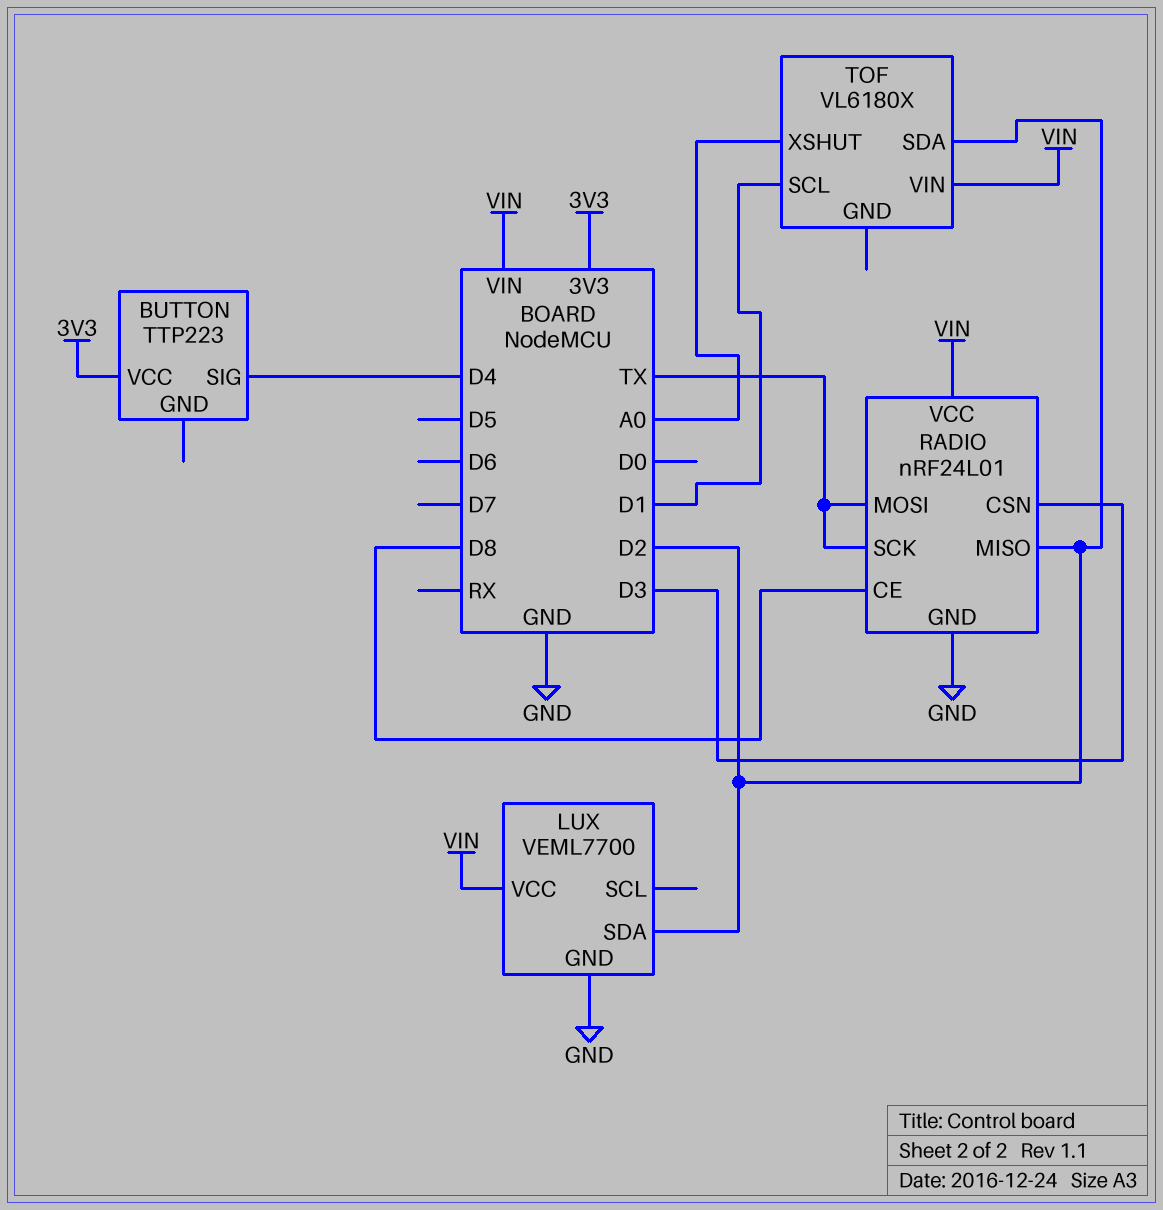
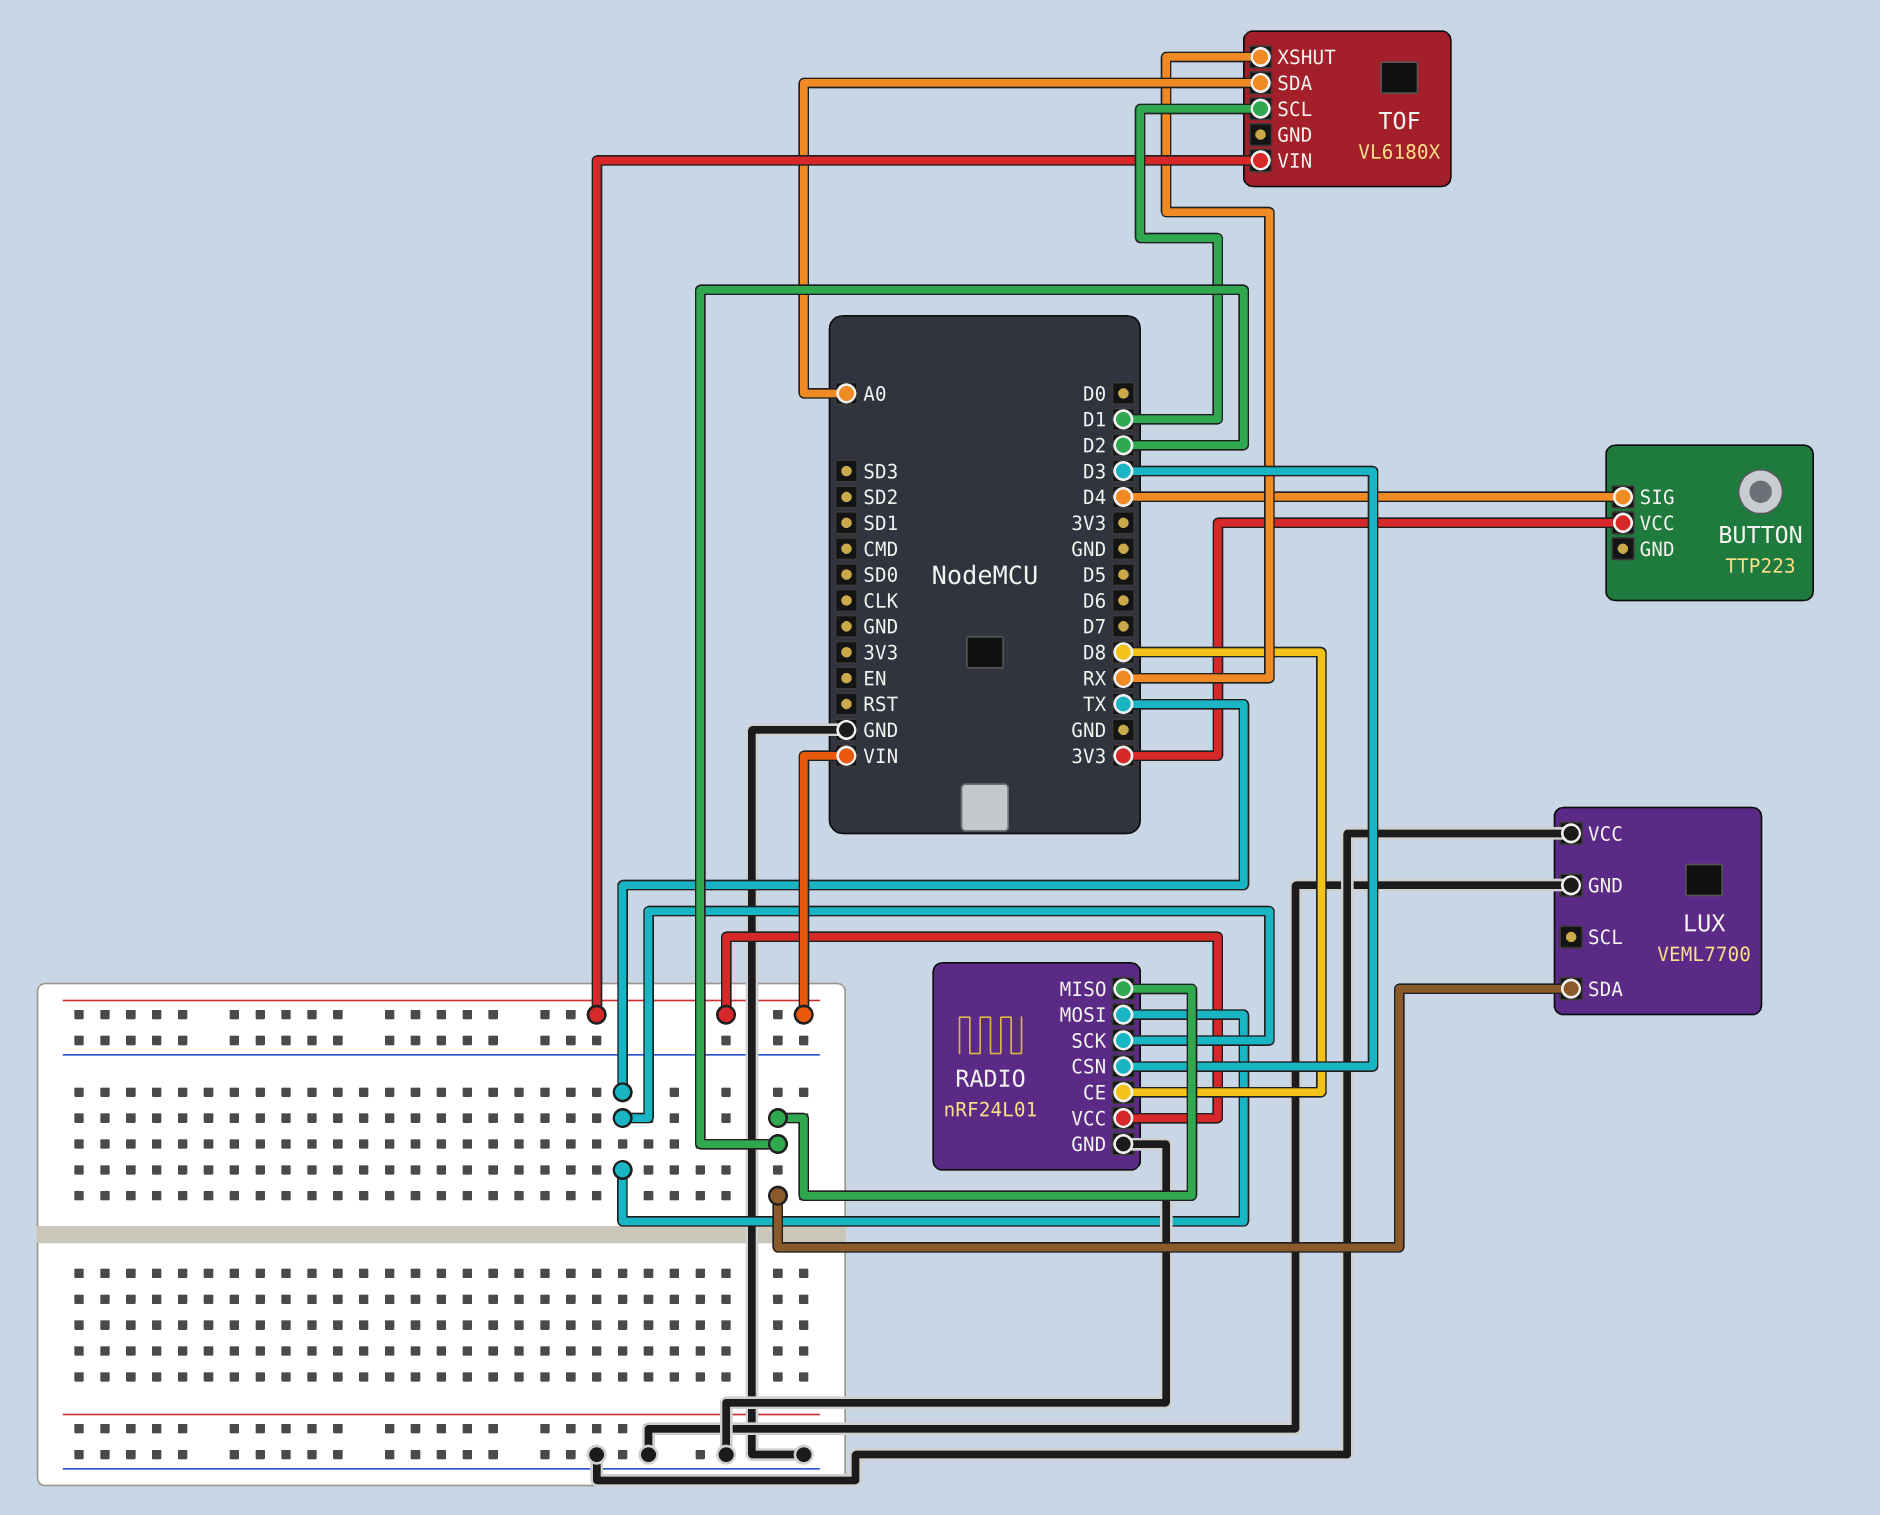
LUX pin VCC: VIN -> GND
TOF pin SDA: D2 -> A0
TOF pin XSHUT: A0 -> RX

